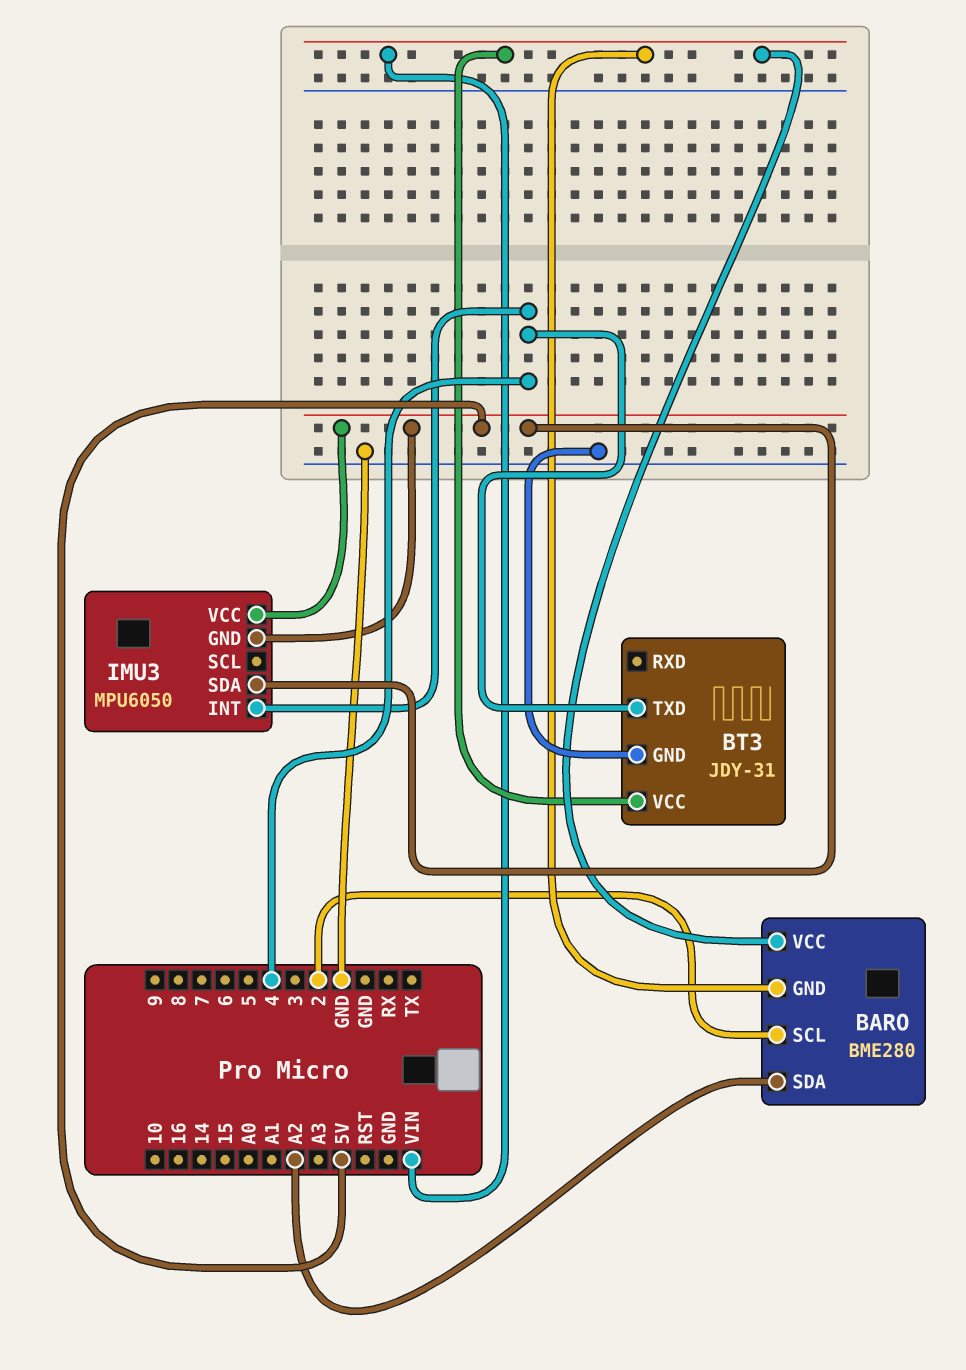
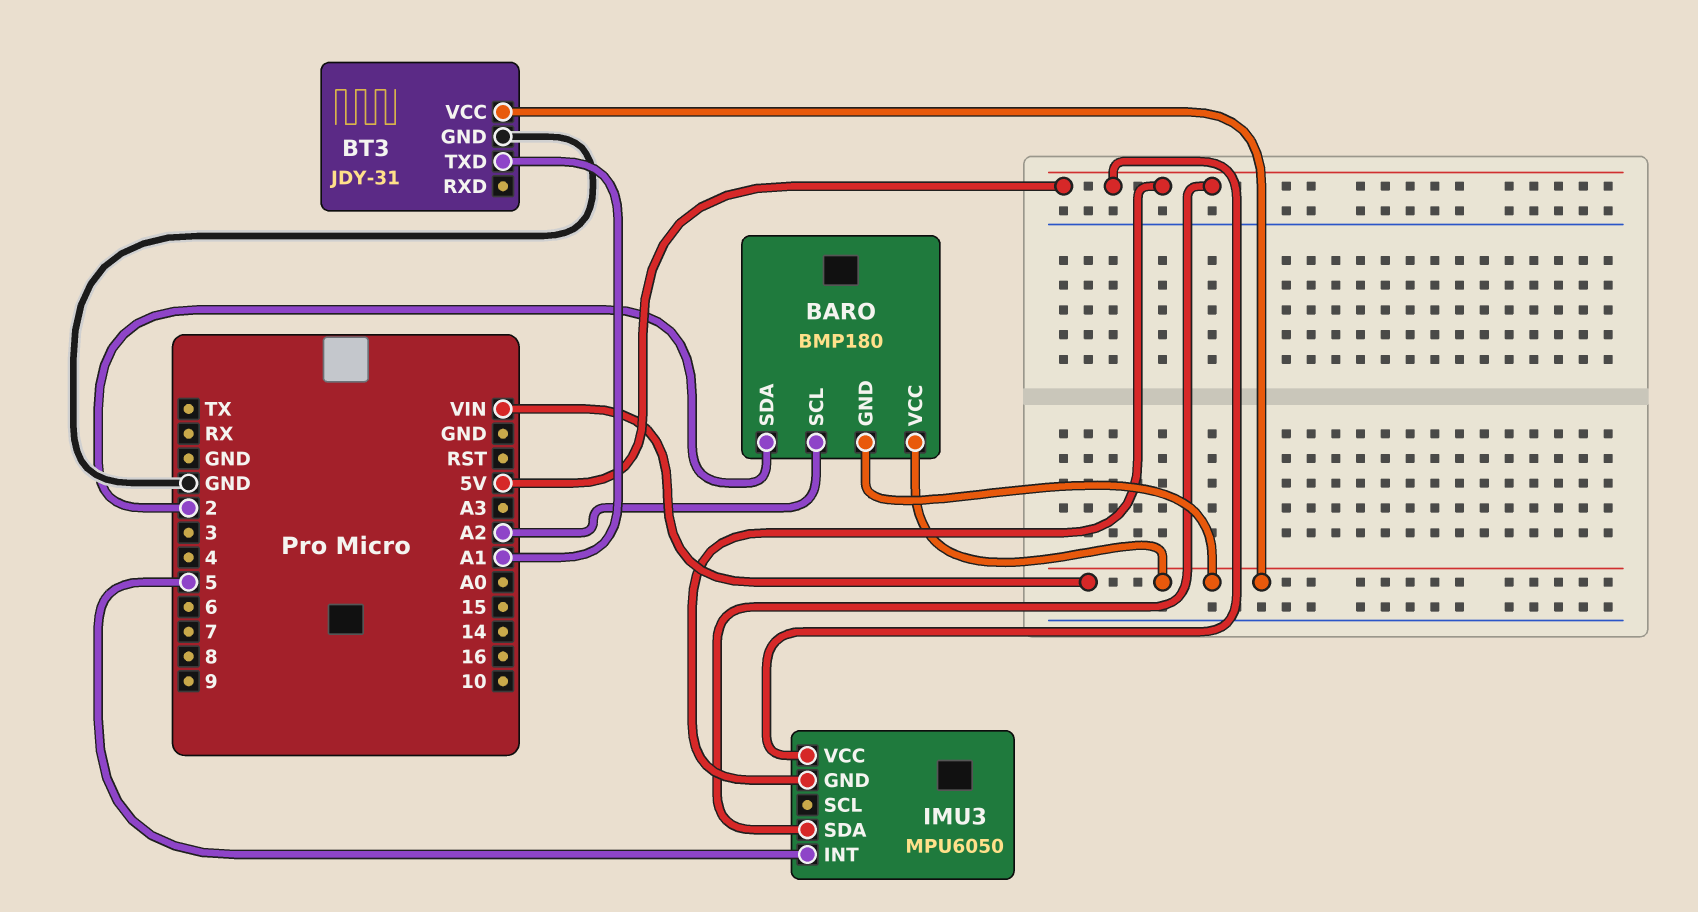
BARO: BME280 -> BMP180
BARO pin SCL: 2 -> A2
BARO pin SDA: A2 -> 2
BT3 pin TXD: 4 -> A1
IMU3 pin INT: 4 -> 5

